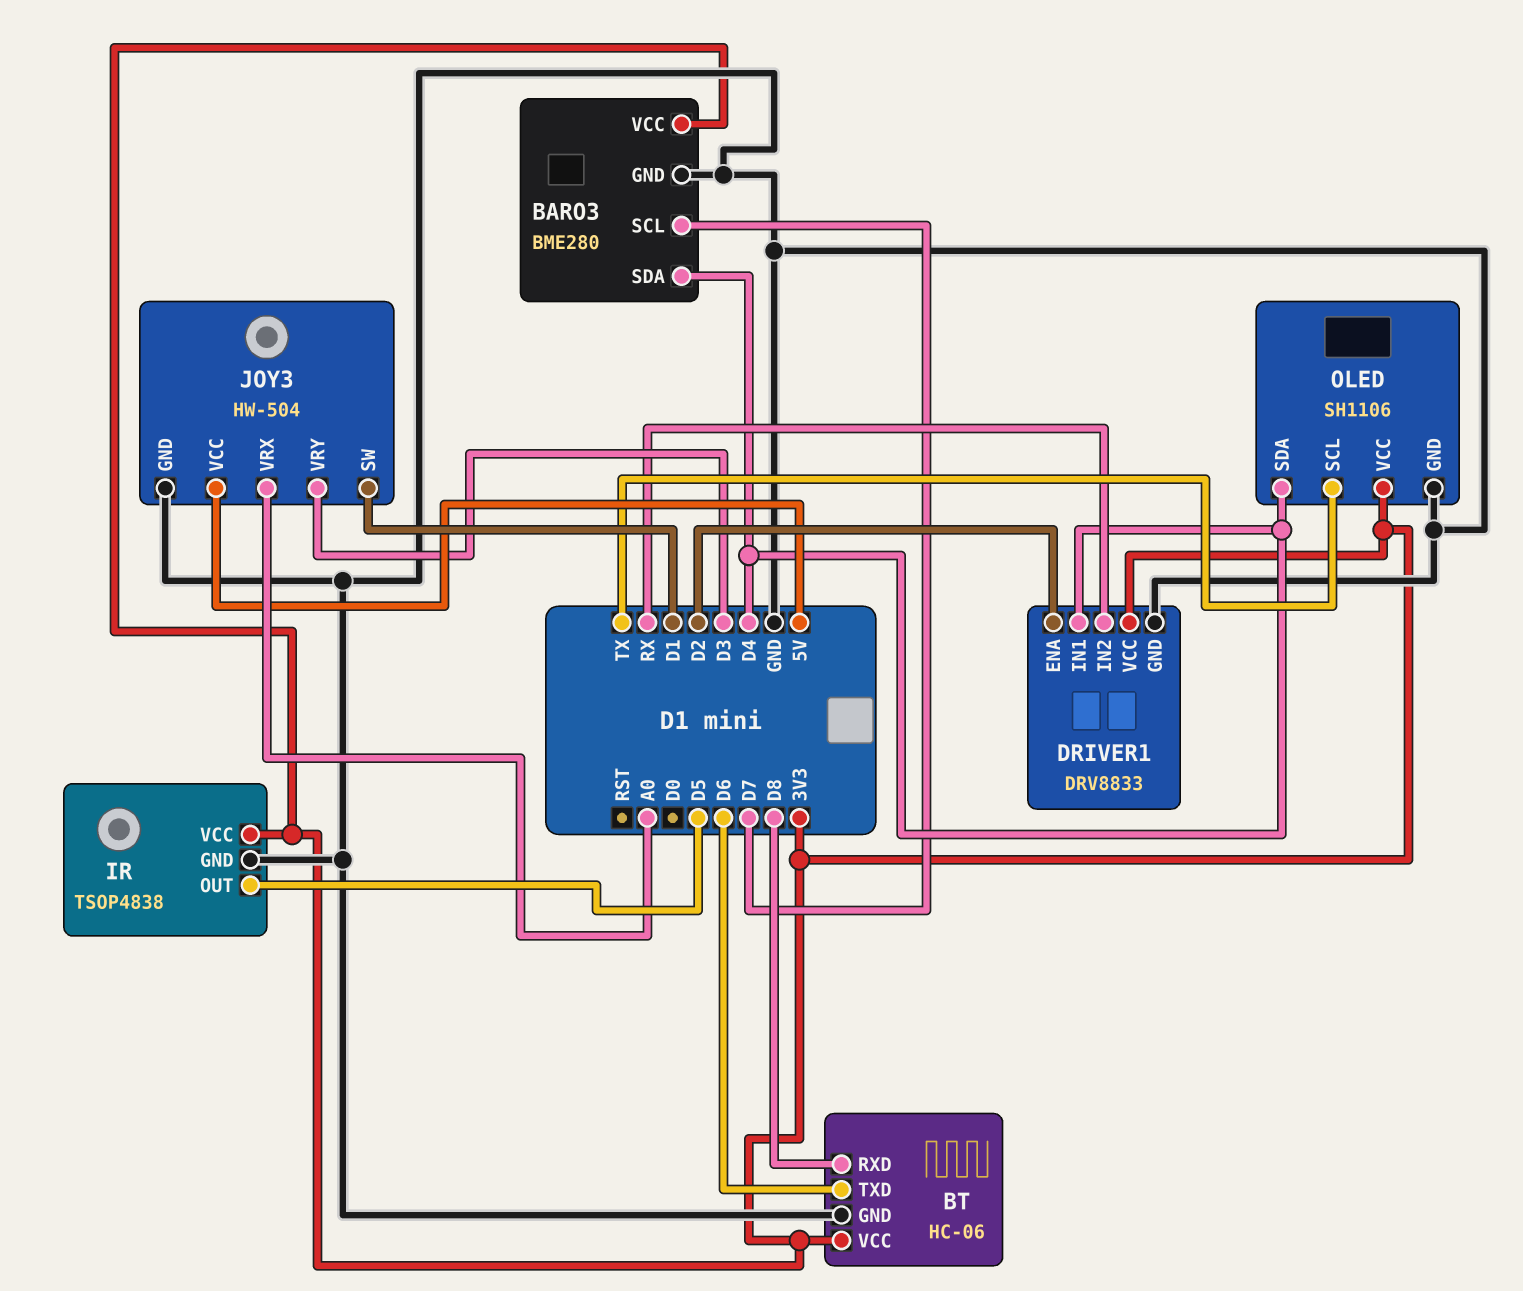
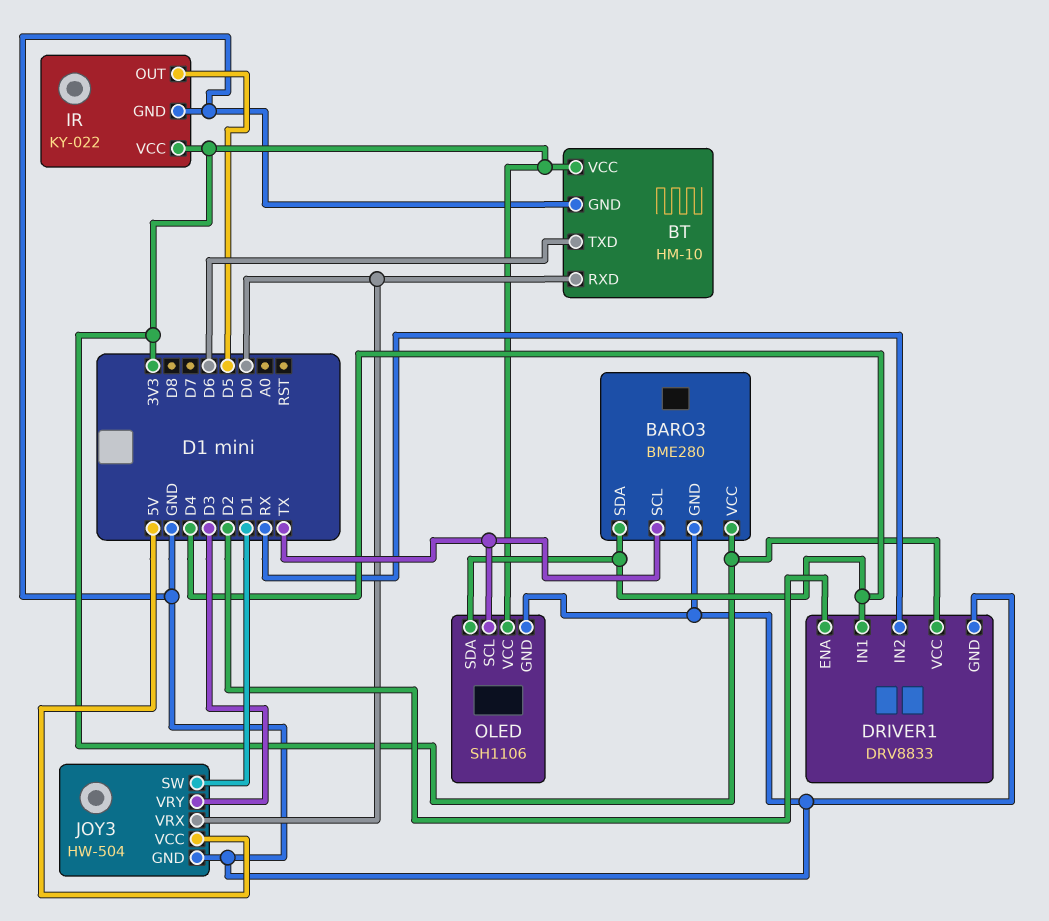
BARO3 pin SCL: D7 -> TX
BT: HC-06 -> HM-10
BT pin RXD: D8 -> D0
IR: TSOP4838 -> KY-022
JOY3 pin VRX: A0 -> D0

